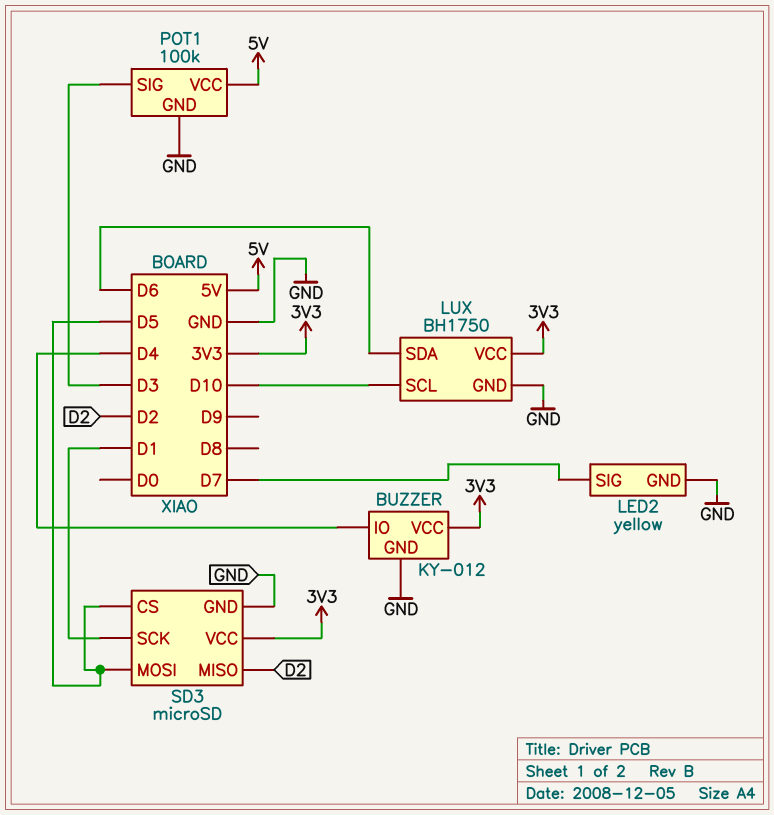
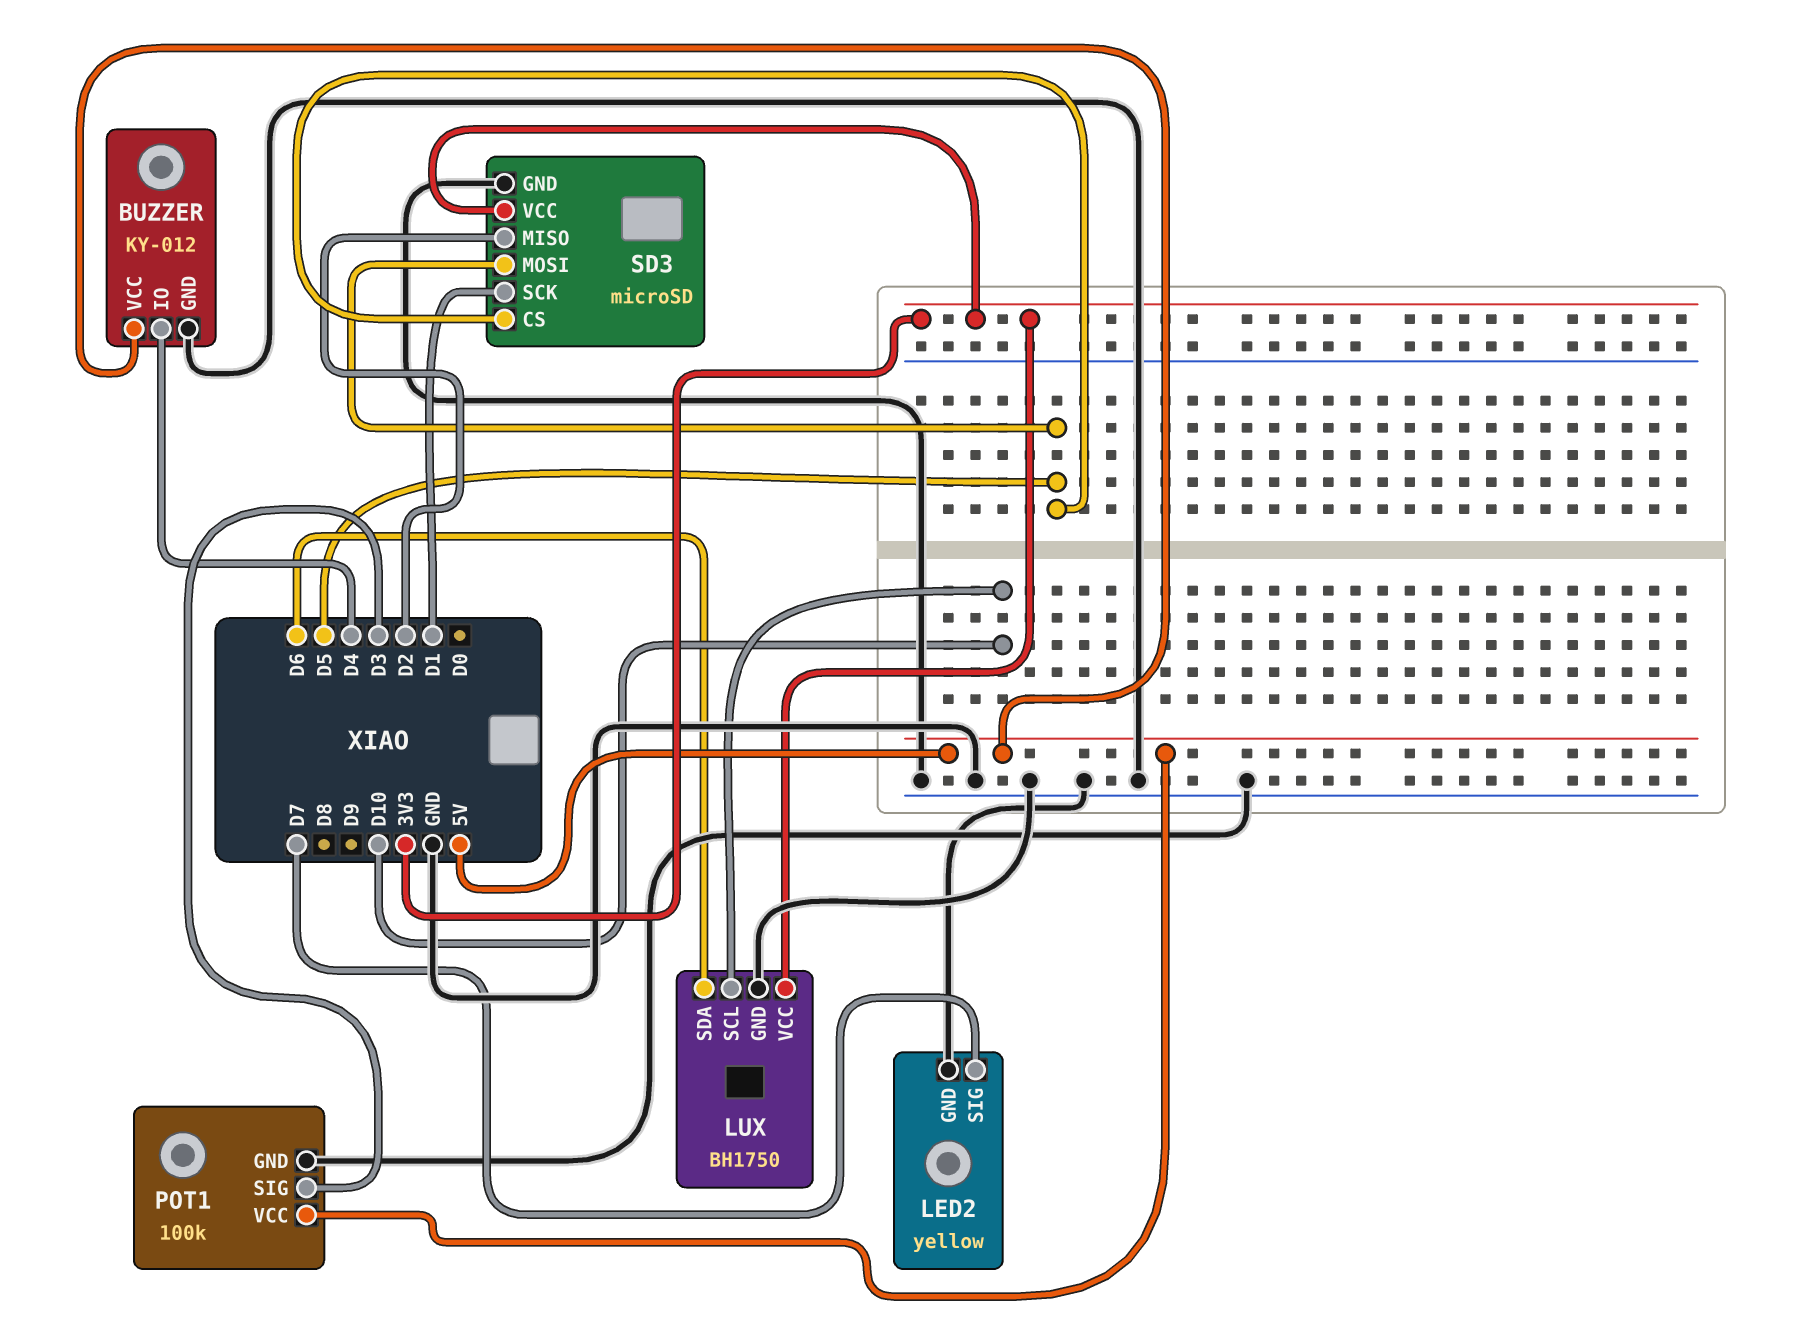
BUZZER pin VCC: 3V3 -> 5V

